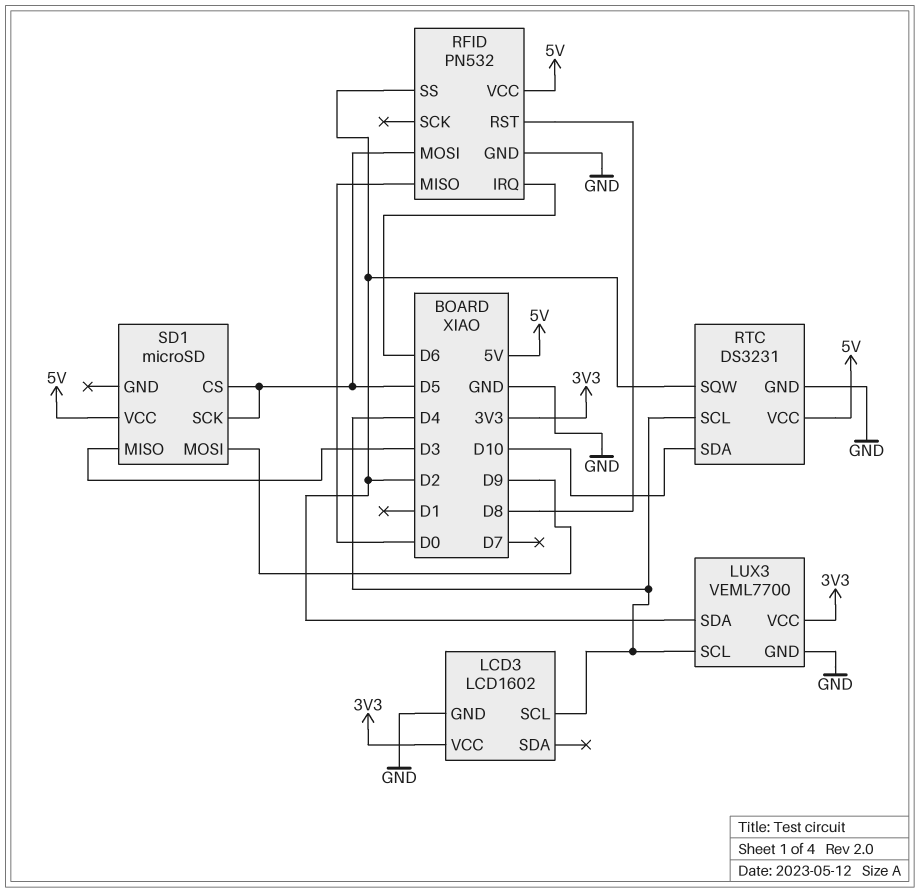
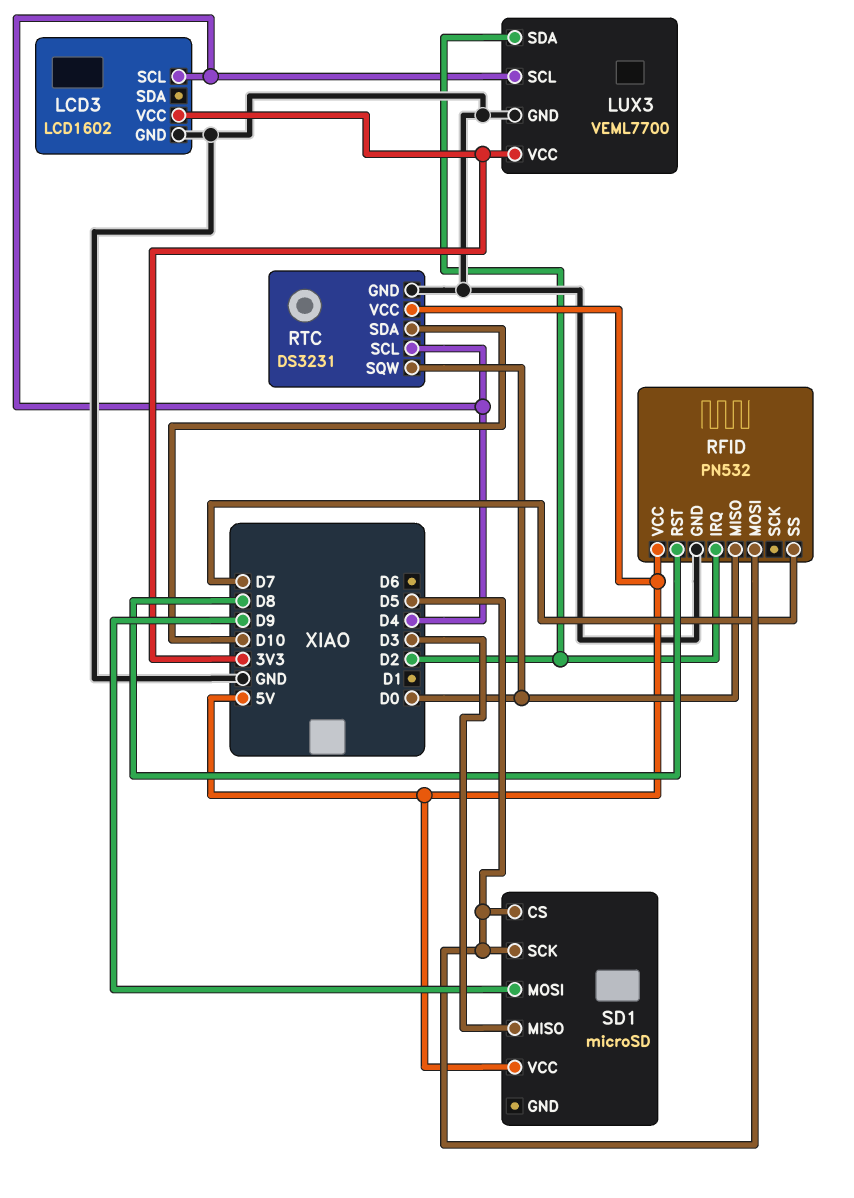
RFID pin IRQ: D6 -> D2
RFID pin SS: D2 -> D7
RTC pin SQW: D2 -> D0

